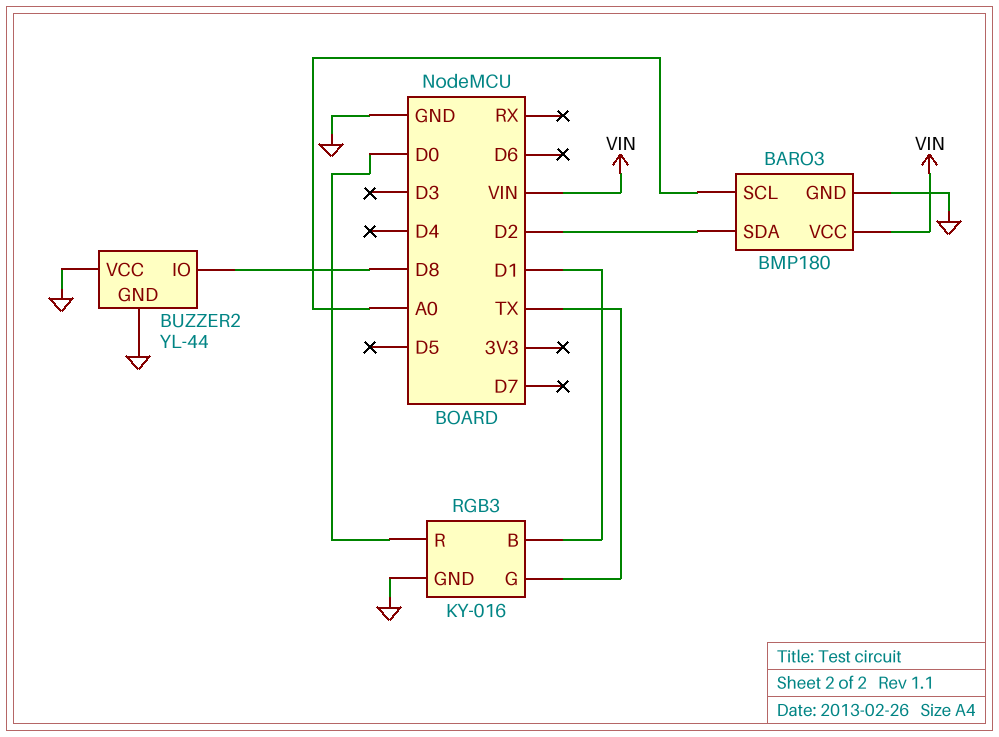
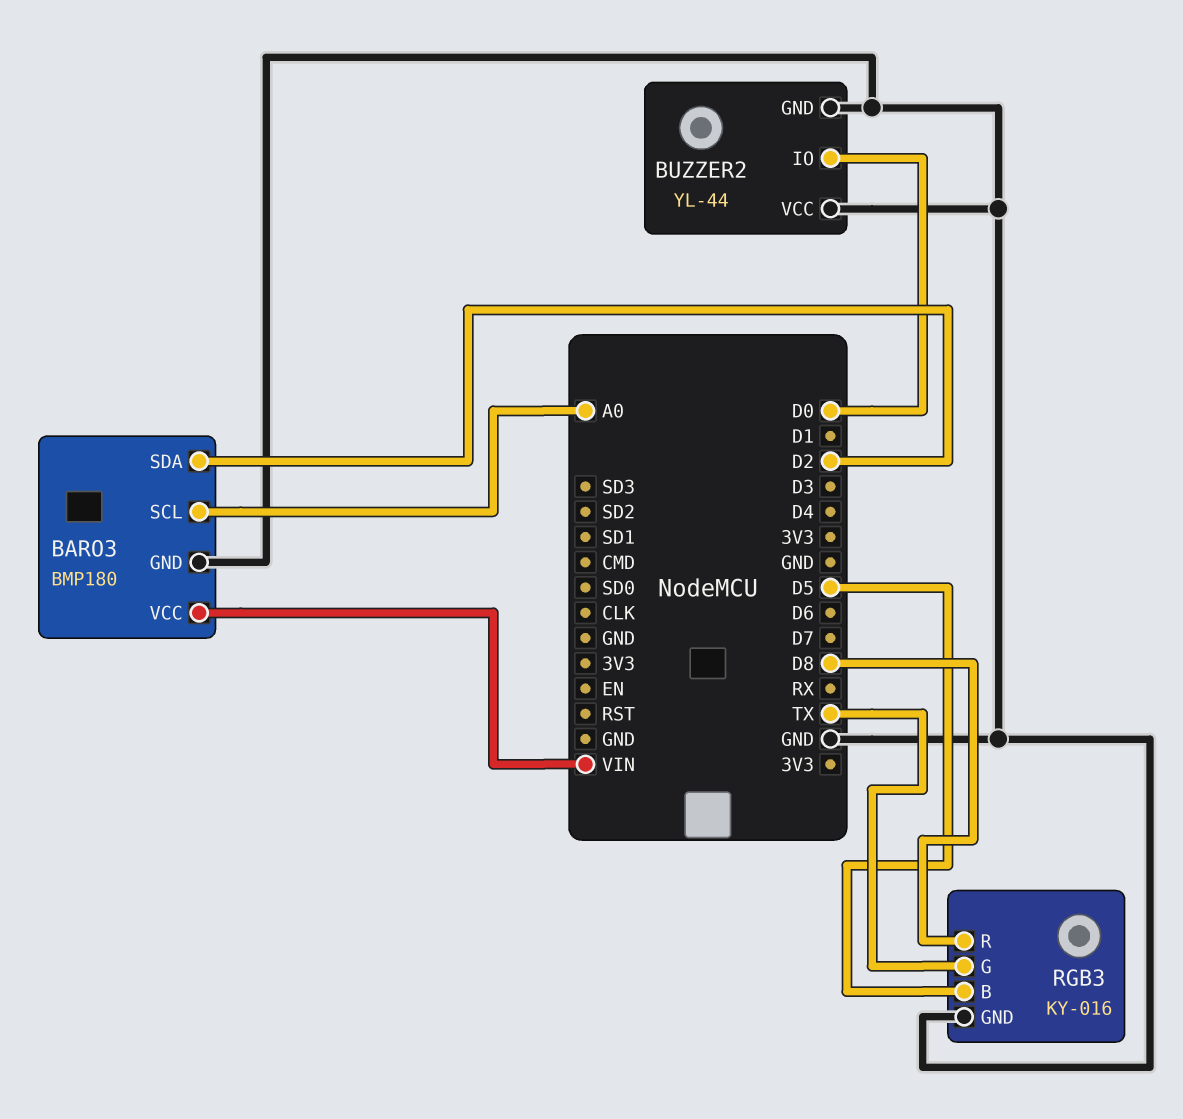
BUZZER2 pin IO: D8 -> D0
RGB3 pin B: D1 -> D5
RGB3 pin R: D0 -> D8

